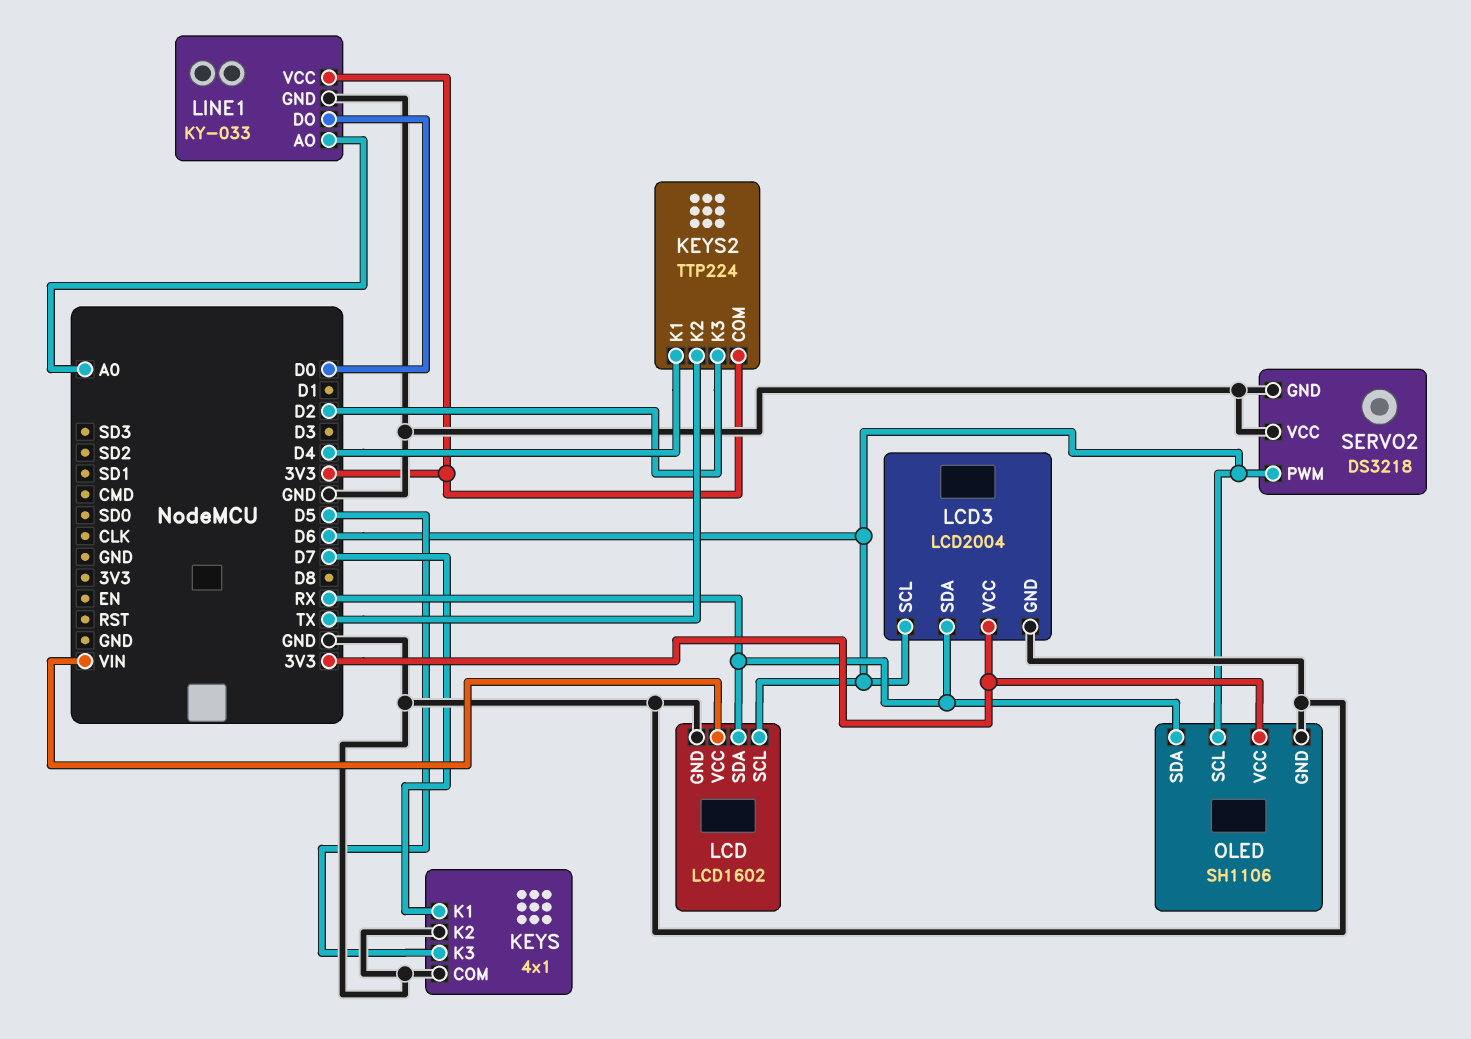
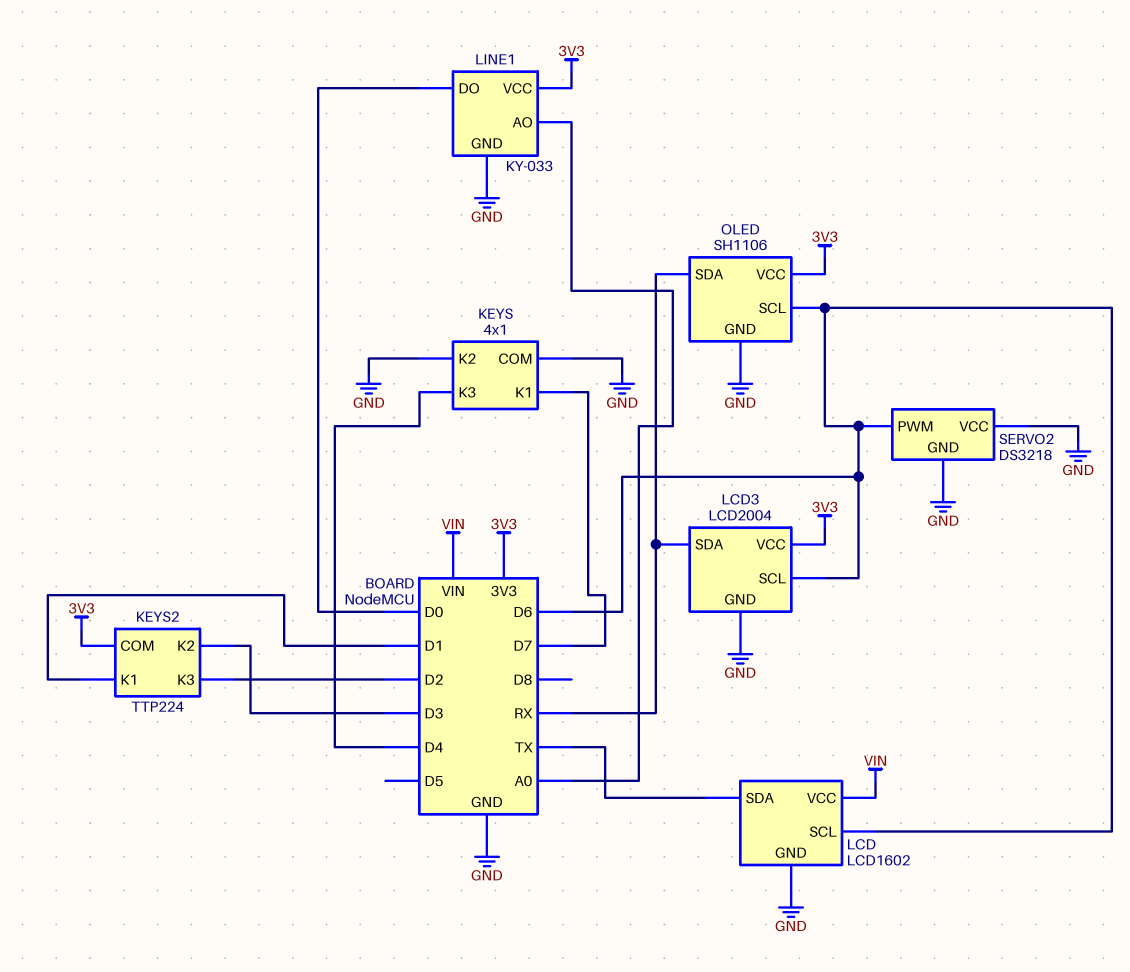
KEYS pin K3: D5 -> D4
KEYS2 pin K1: D4 -> D1
KEYS2 pin K2: TX -> D3
LCD pin SDA: RX -> TX

